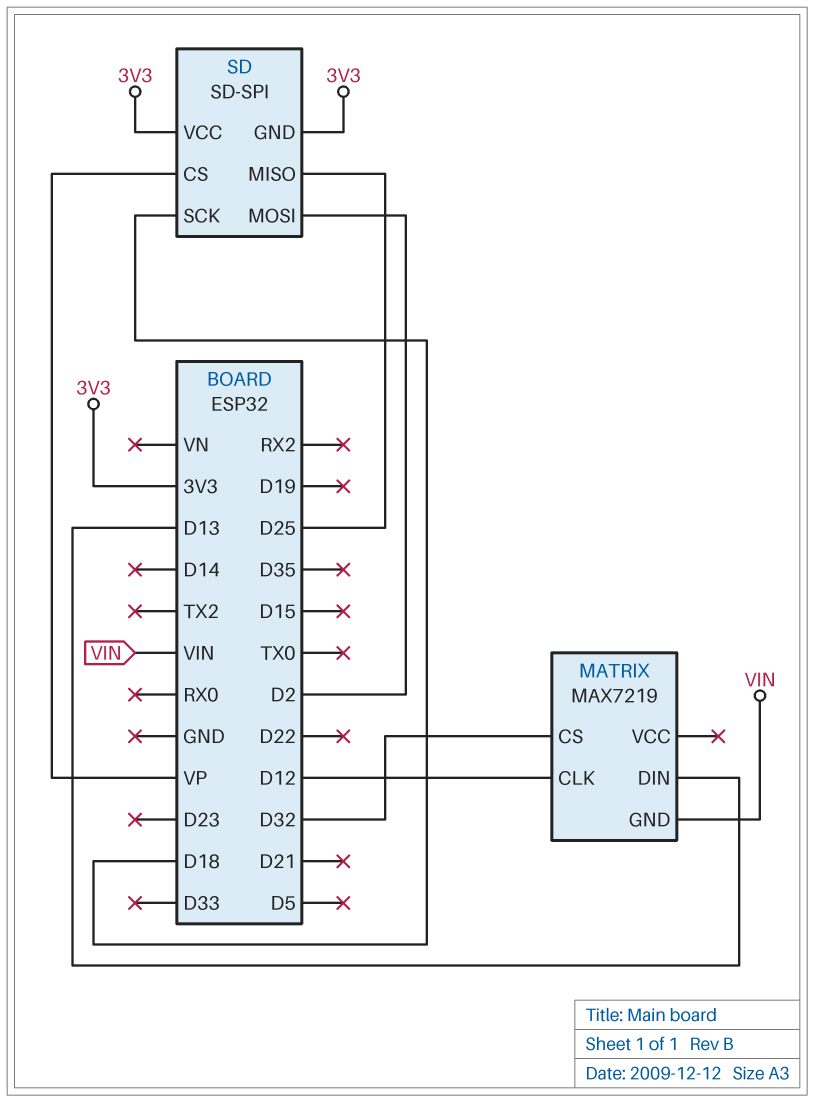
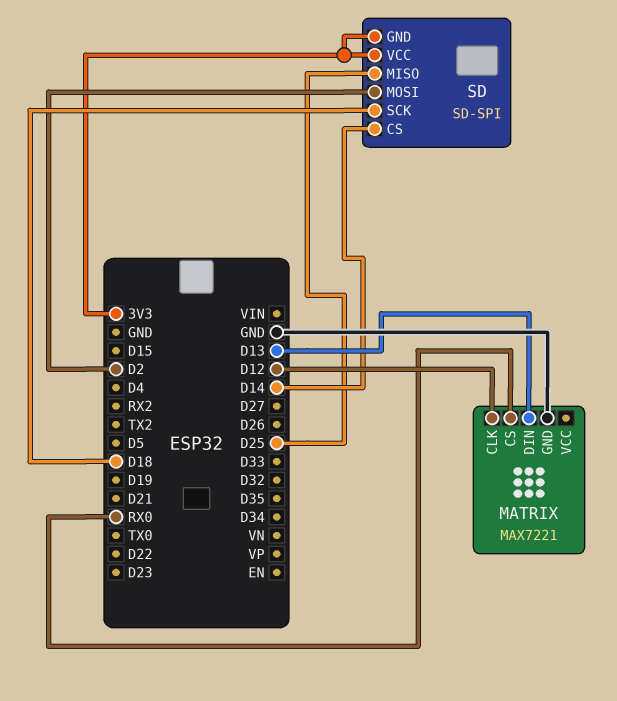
MATRIX: MAX7219 -> MAX7221
MATRIX pin CS: D32 -> RX0
MATRIX pin GND: VIN -> GND
SD pin CS: VP -> D14

